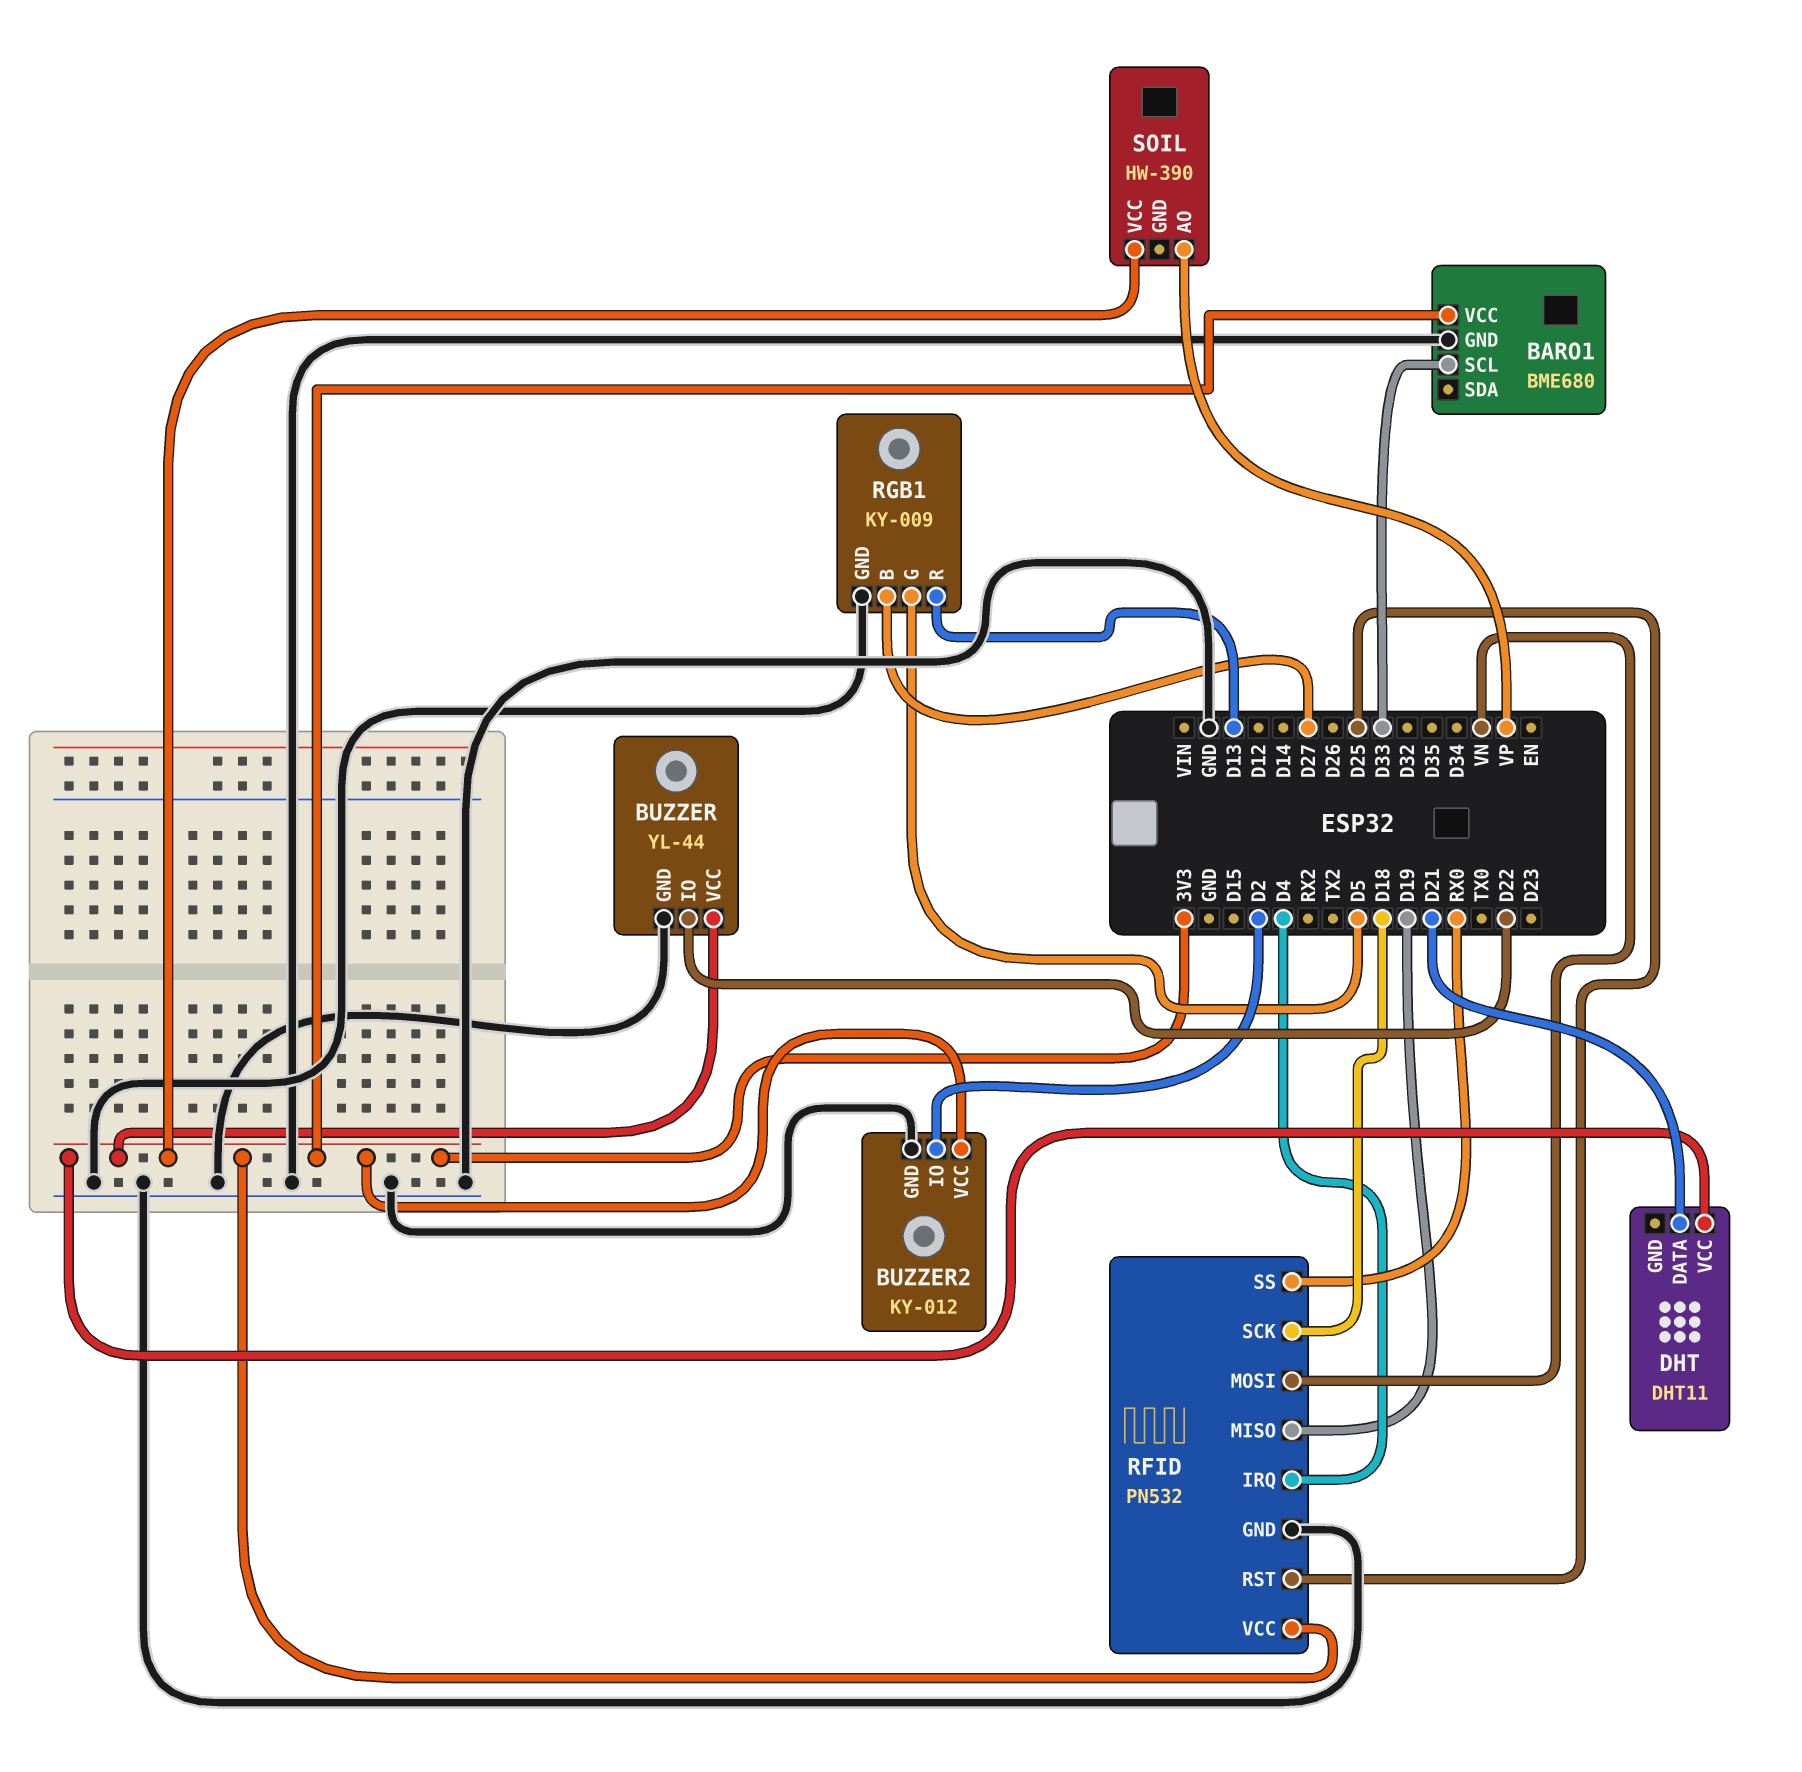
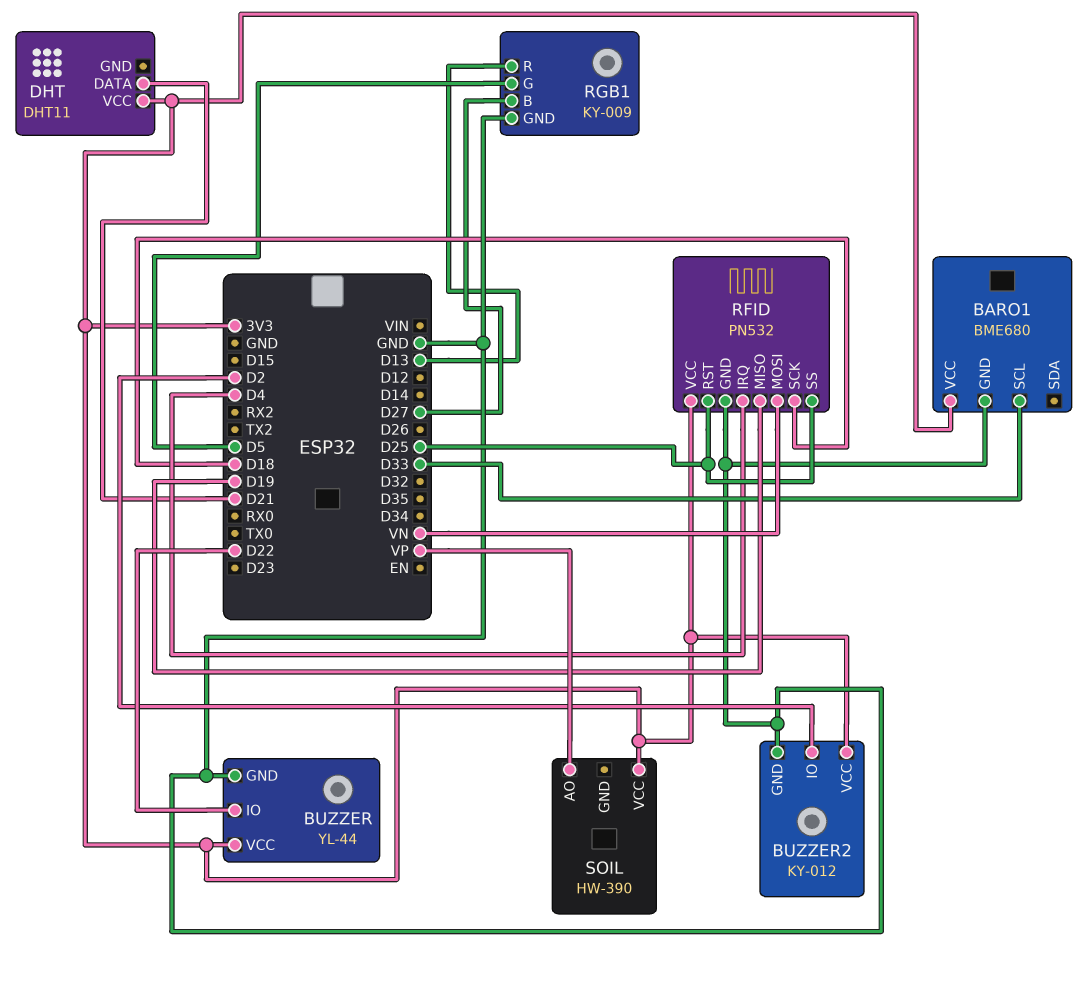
RFID pin SS: RX0 -> D25

